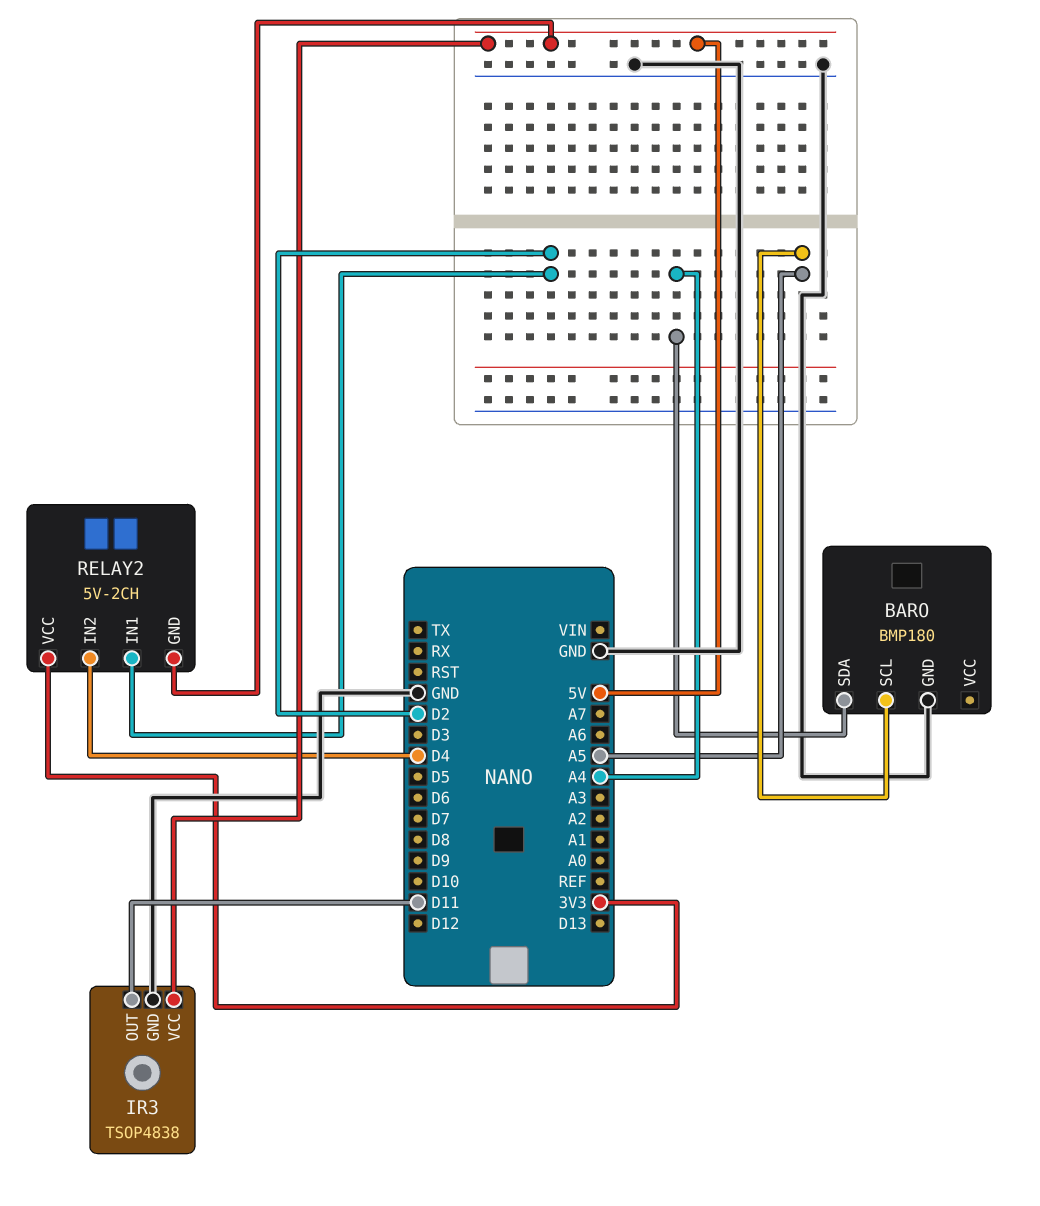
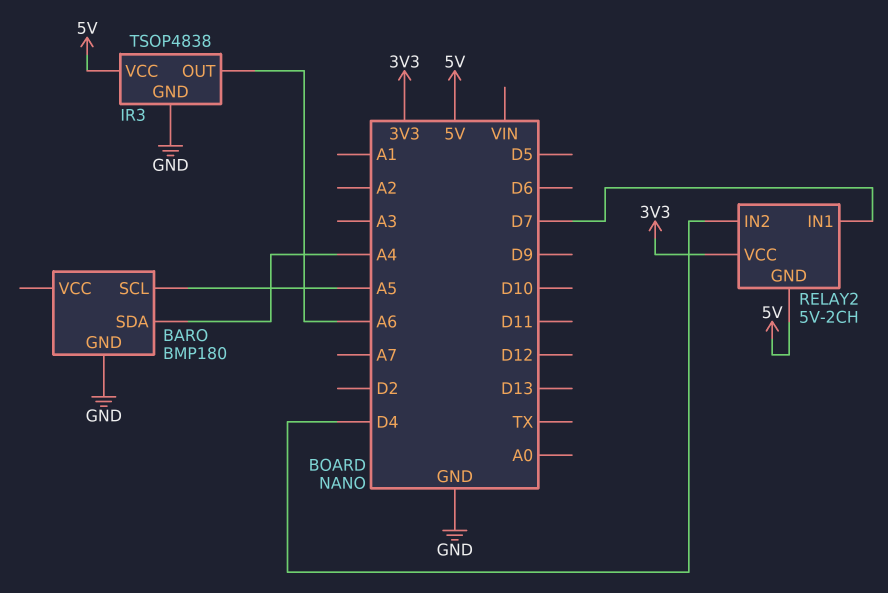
IR3 pin OUT: D11 -> A6
RELAY2 pin IN1: D2 -> D7

